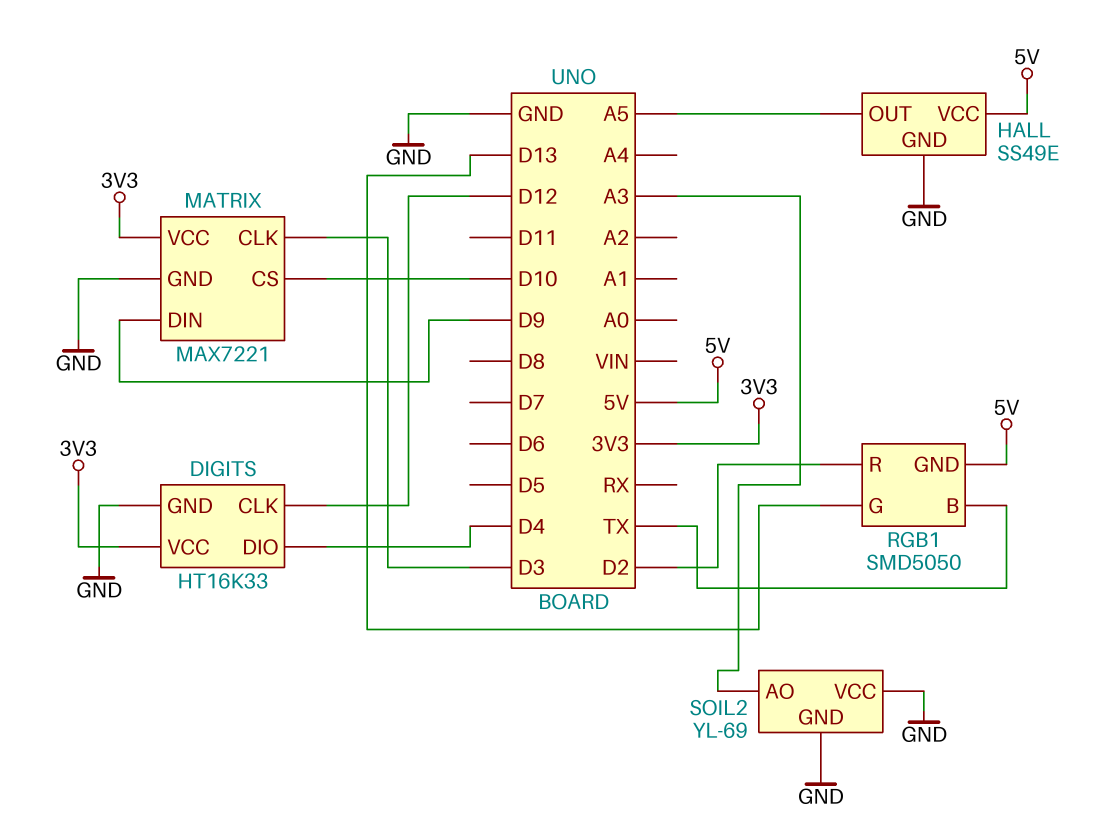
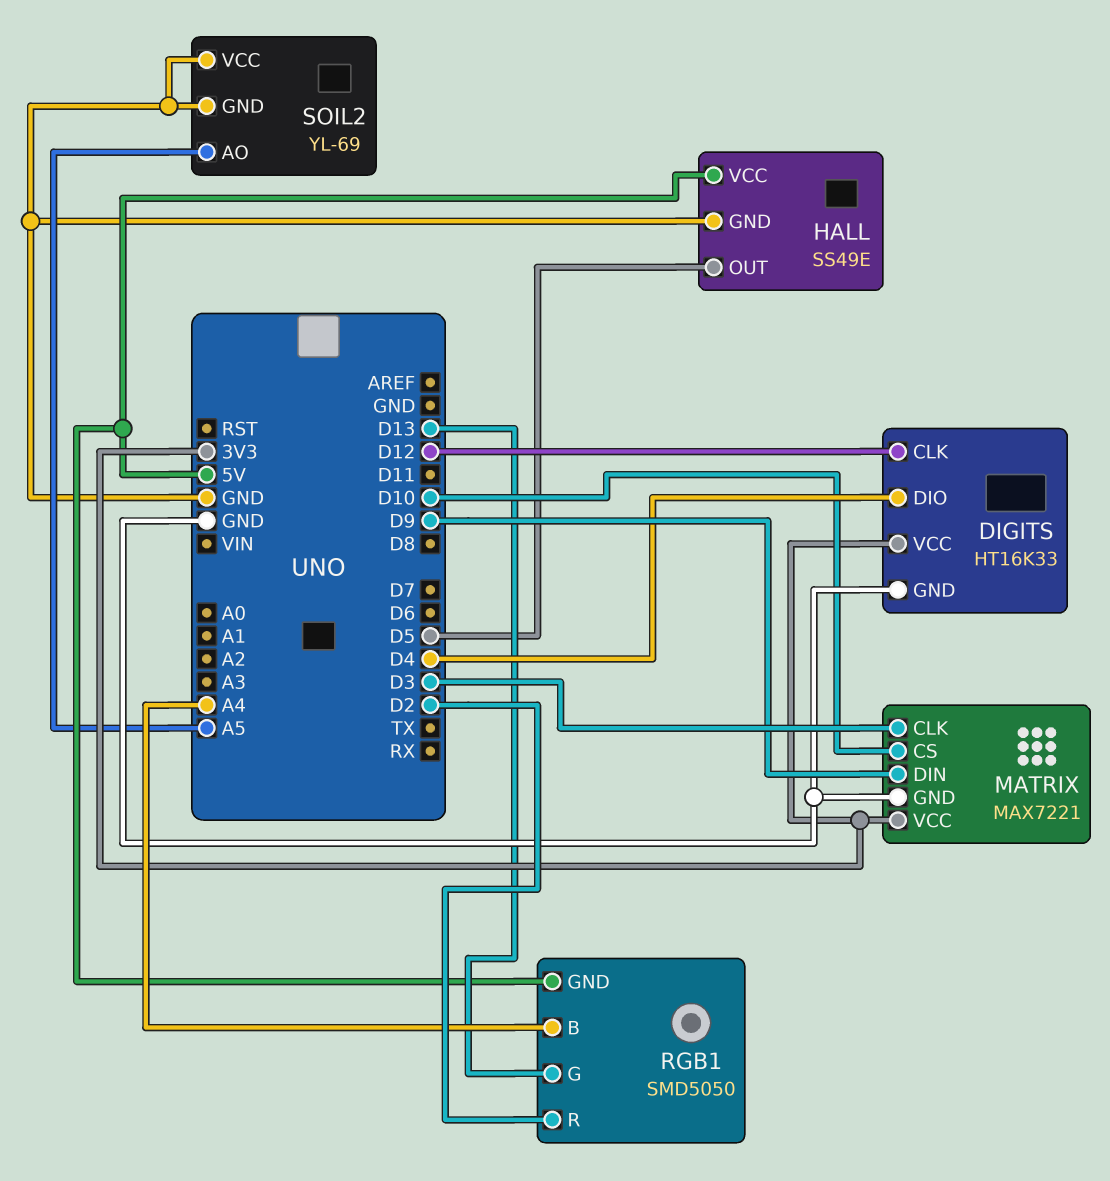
HALL pin OUT: A5 -> D5
RGB1 pin B: TX -> A4
SOIL2 pin AO: A3 -> A5

